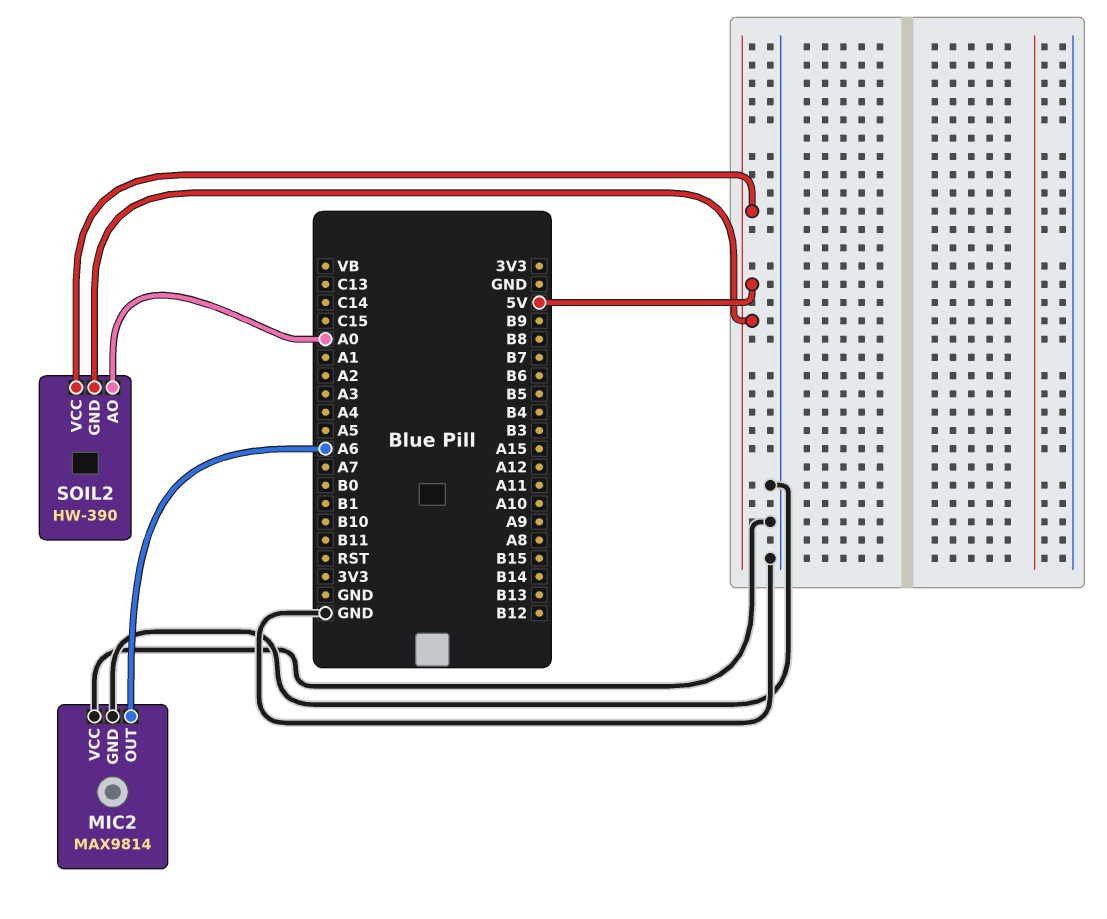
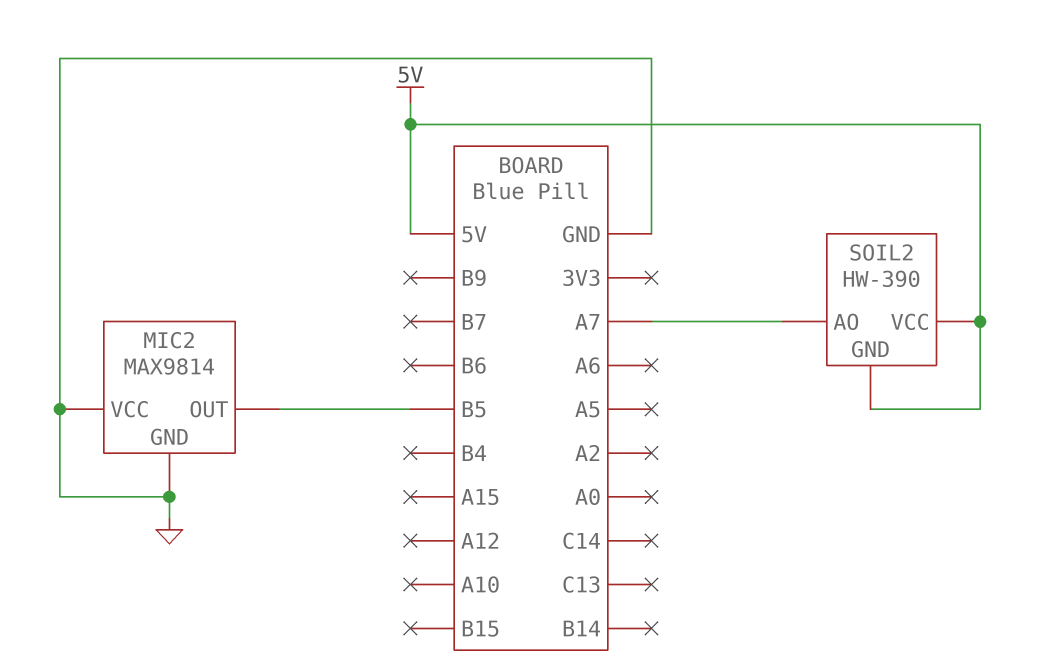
MIC2 pin OUT: A6 -> B5
SOIL2 pin AO: A0 -> A7

